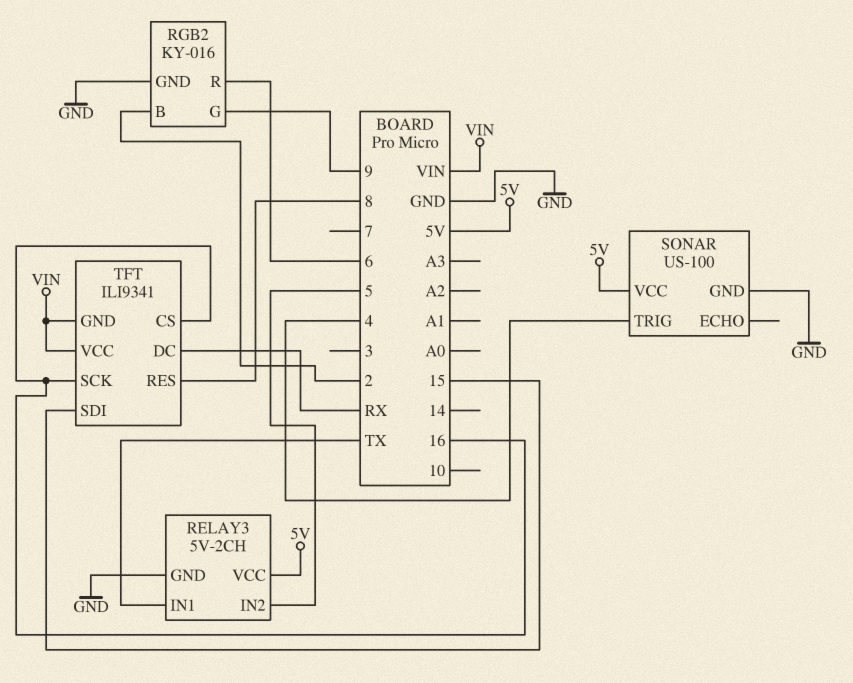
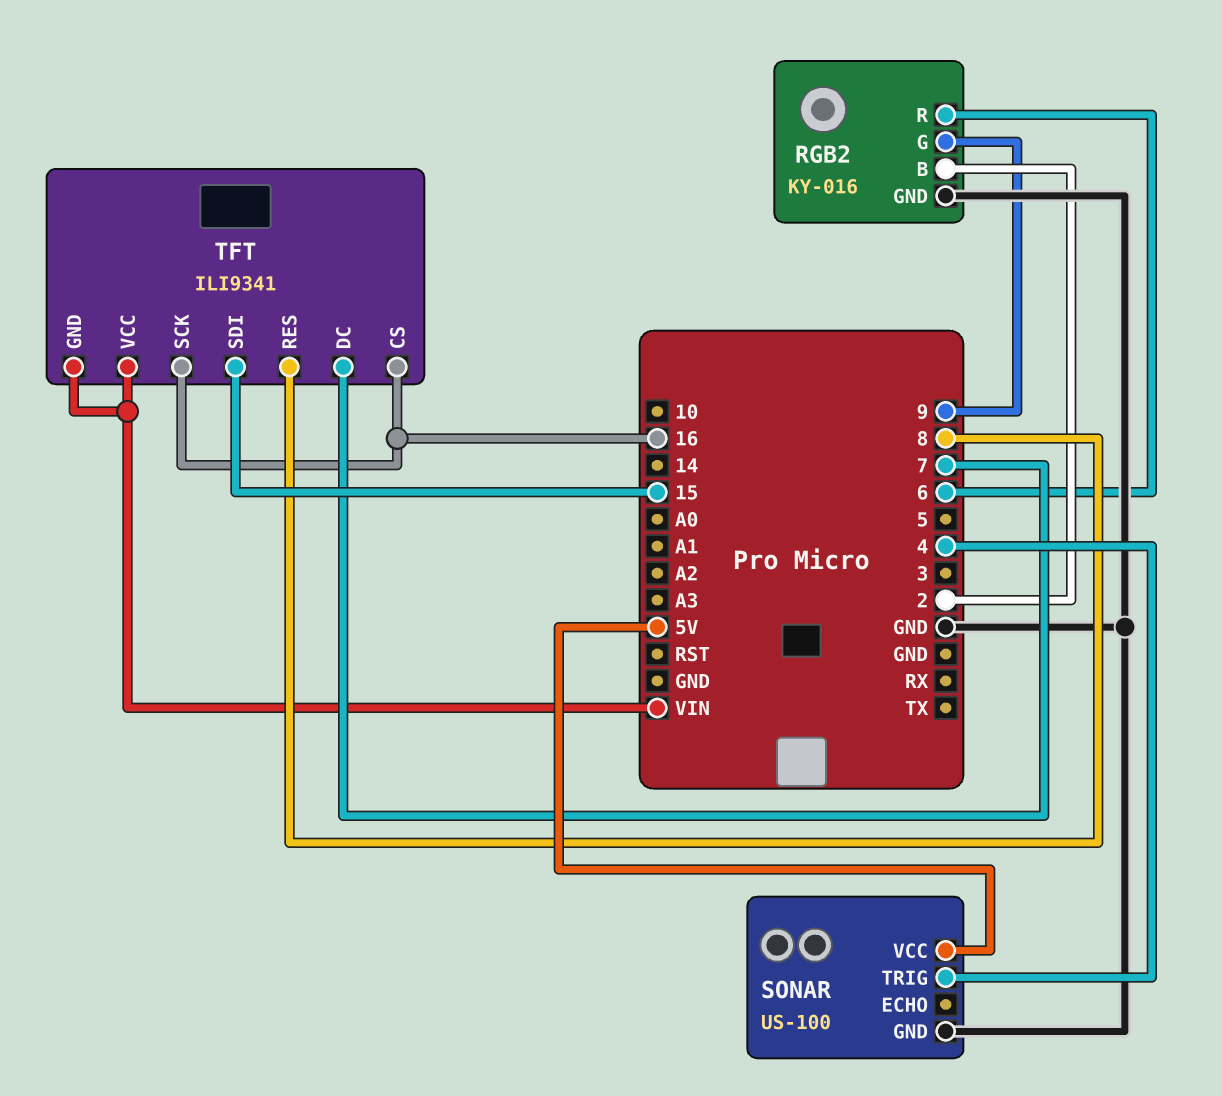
RELAY3: 5V-2CH -> none
RELAY3 pin GND: GND -> none
RELAY3 pin IN1: TX -> none
RELAY3 pin IN2: 5 -> none
RELAY3 pin VCC: 5V -> none
TFT pin DC: RX -> 7

